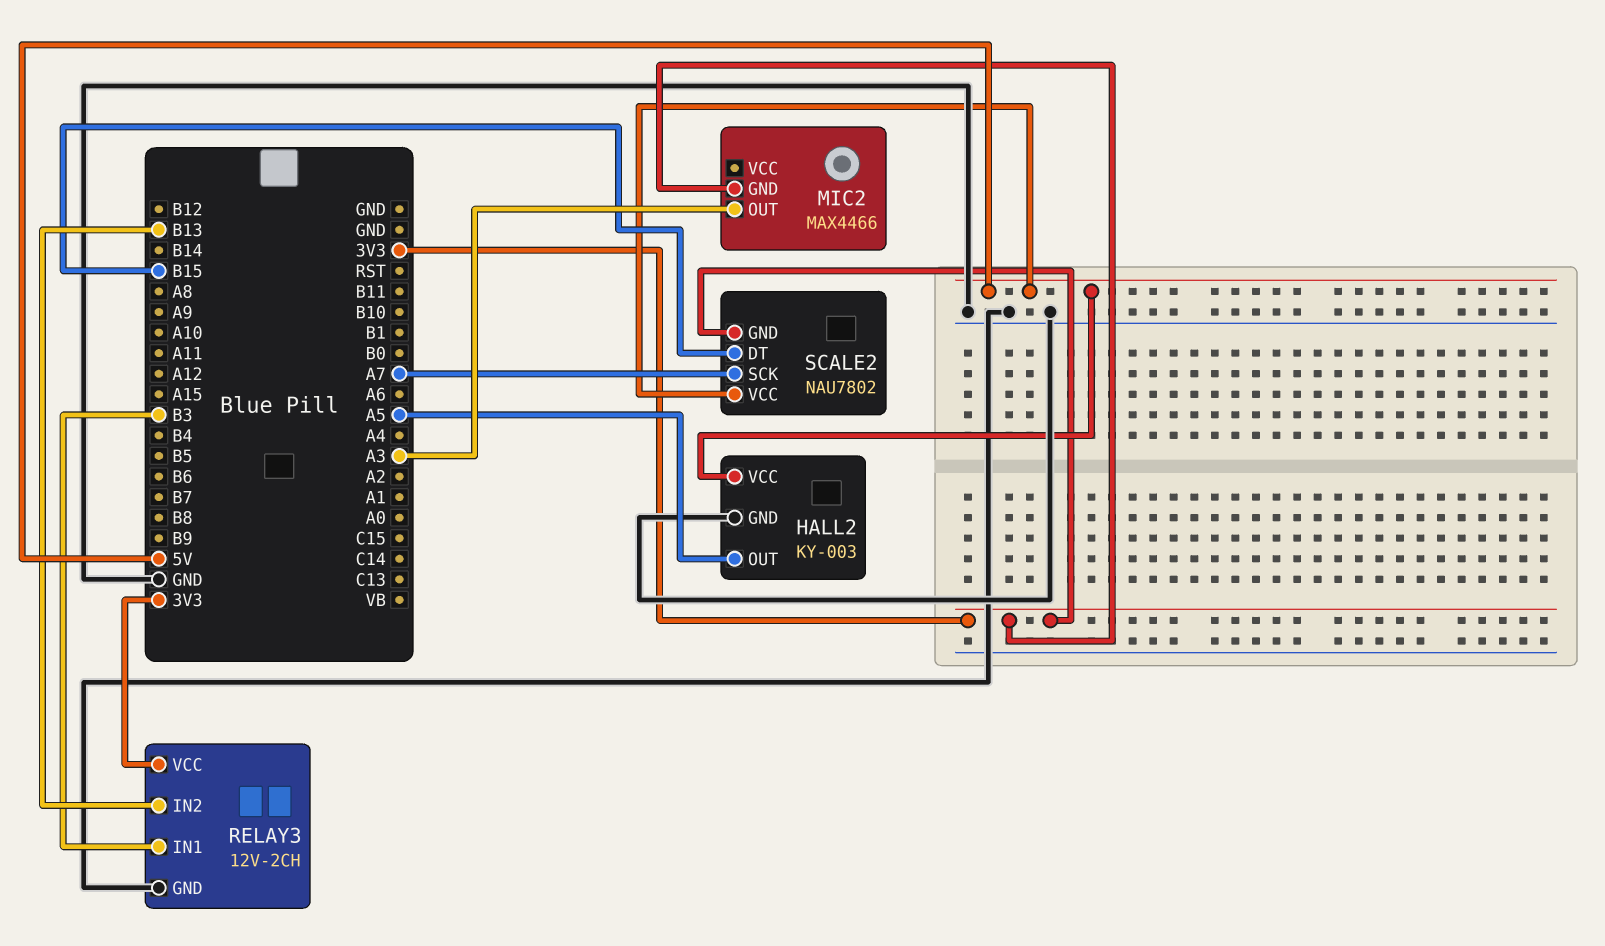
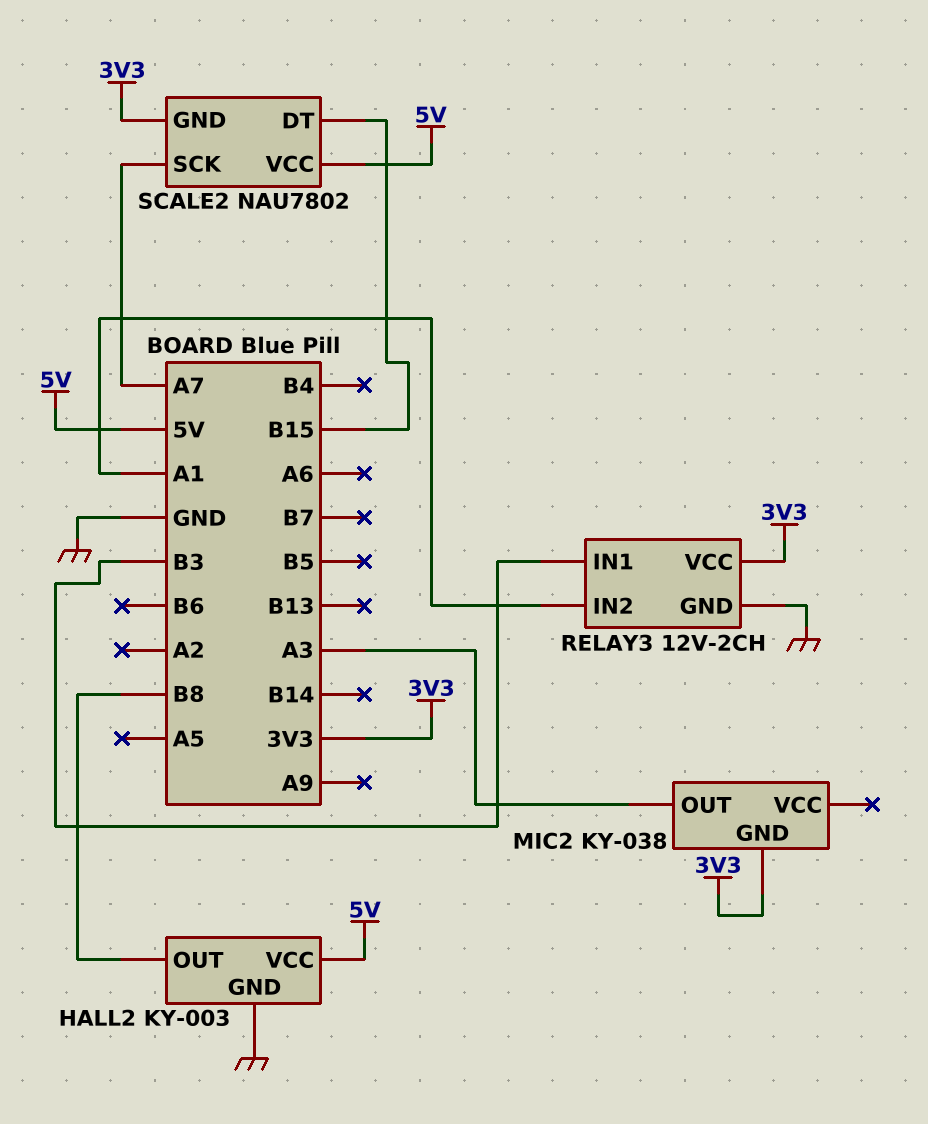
HALL2 pin OUT: A5 -> B8
MIC2: MAX4466 -> KY-038
RELAY3 pin IN2: B13 -> A1

